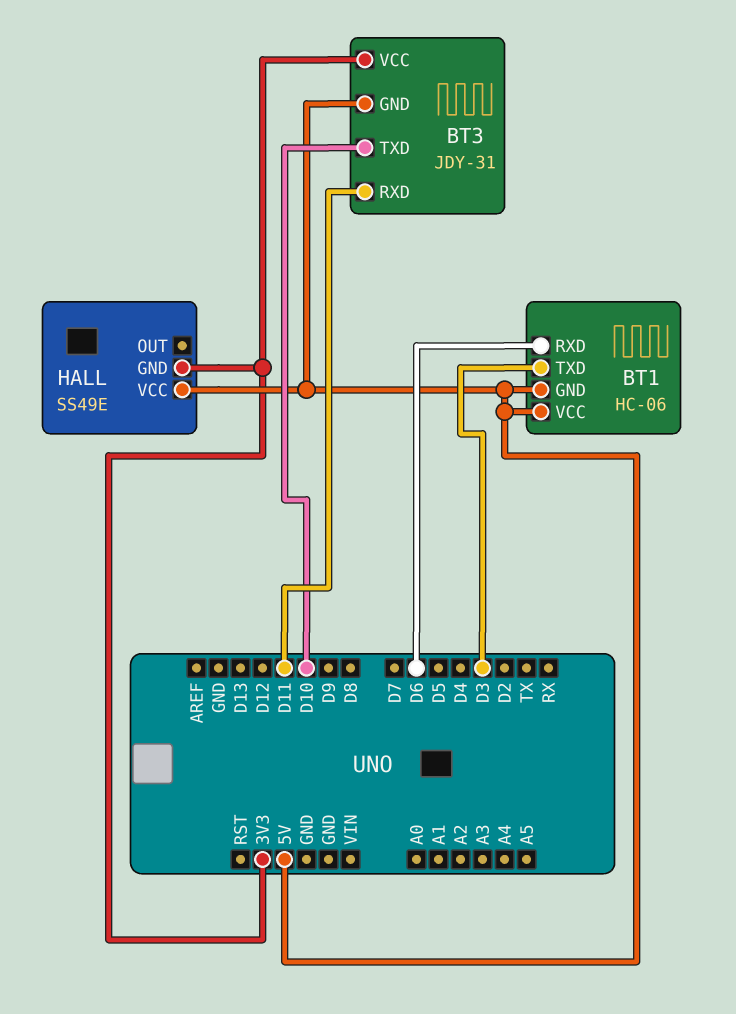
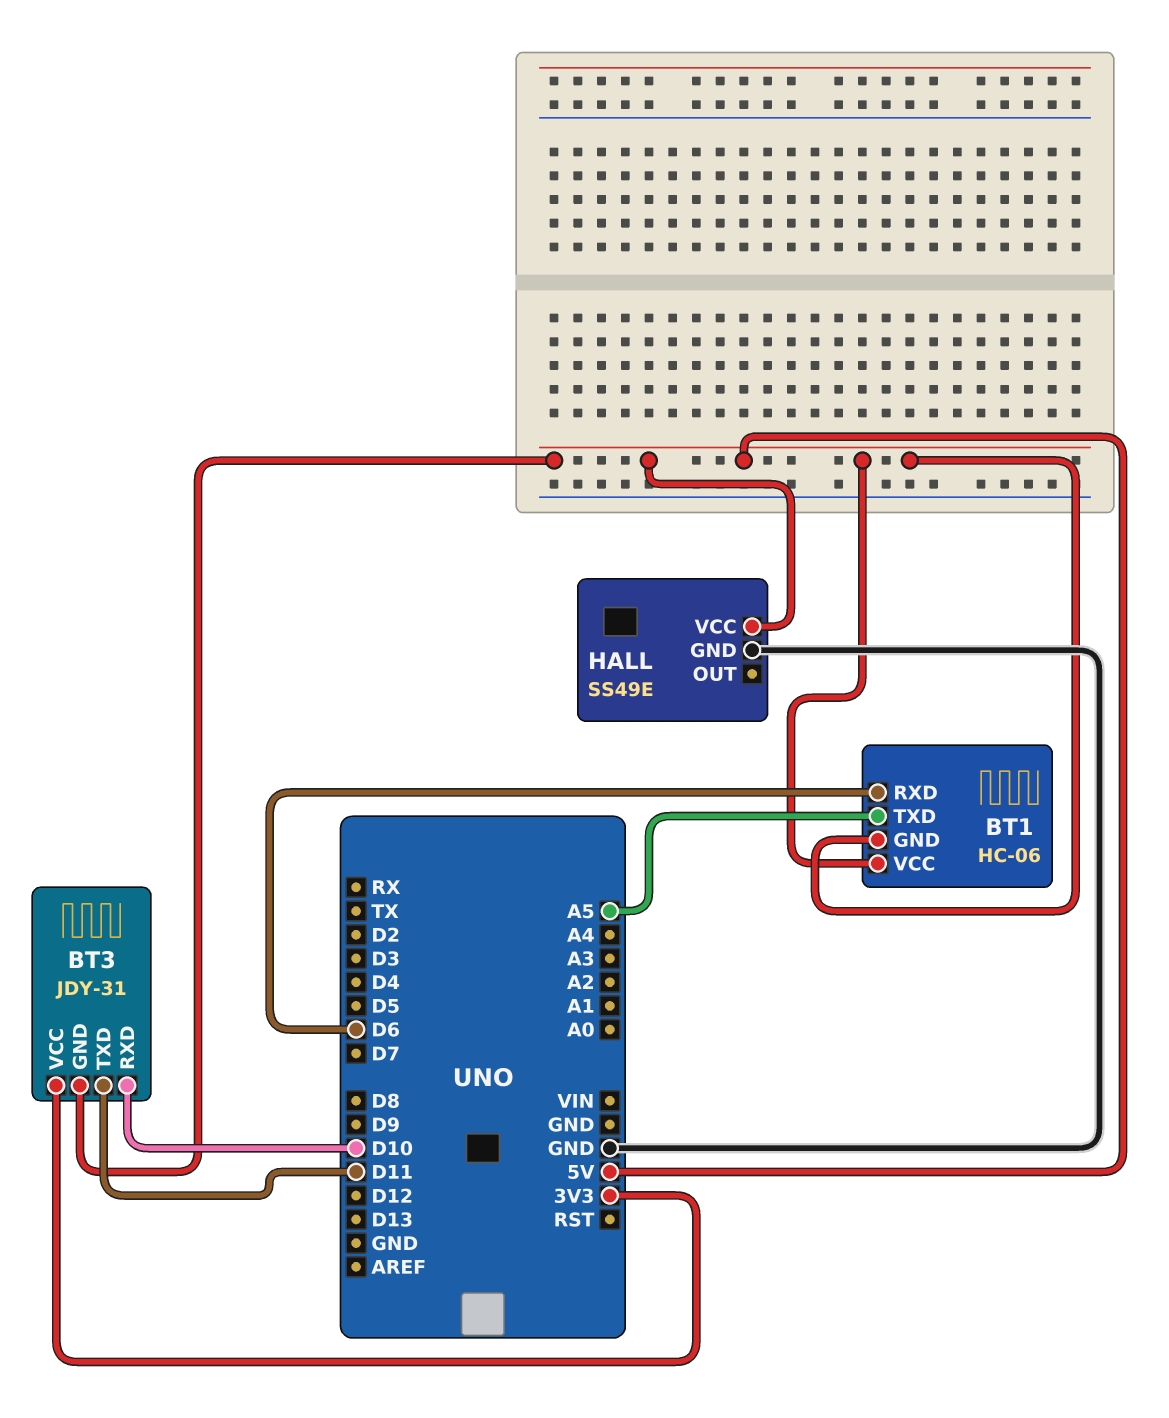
BT1 pin TXD: D3 -> A5
BT3 pin RXD: D11 -> D10
BT3 pin TXD: D10 -> D11
HALL pin GND: 3V3 -> GND

